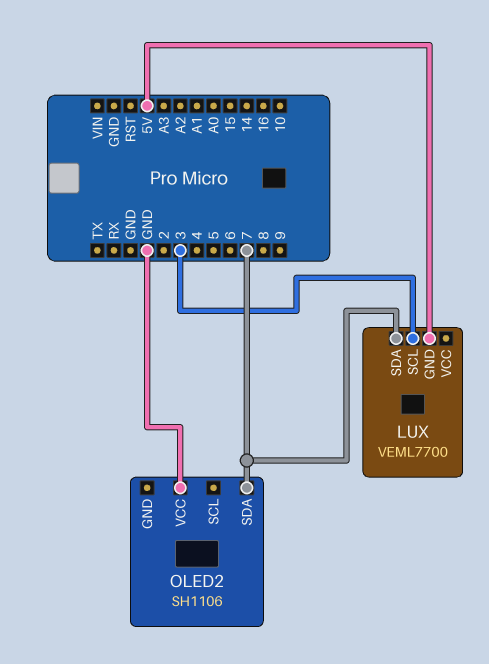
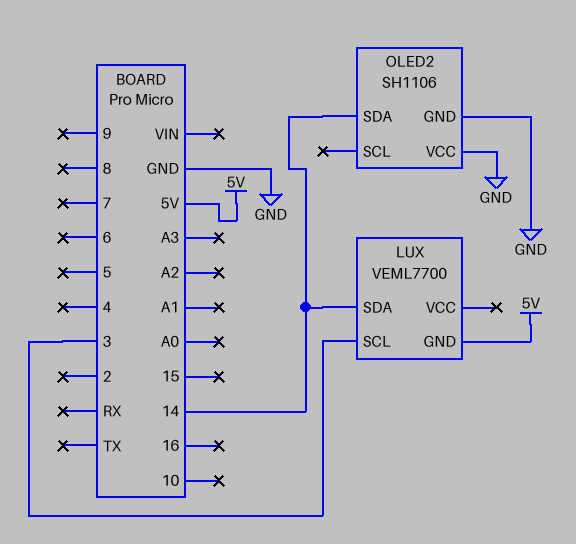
LUX pin SDA: 7 -> 14
OLED2 pin GND: none -> GND
OLED2 pin SDA: 7 -> 14

